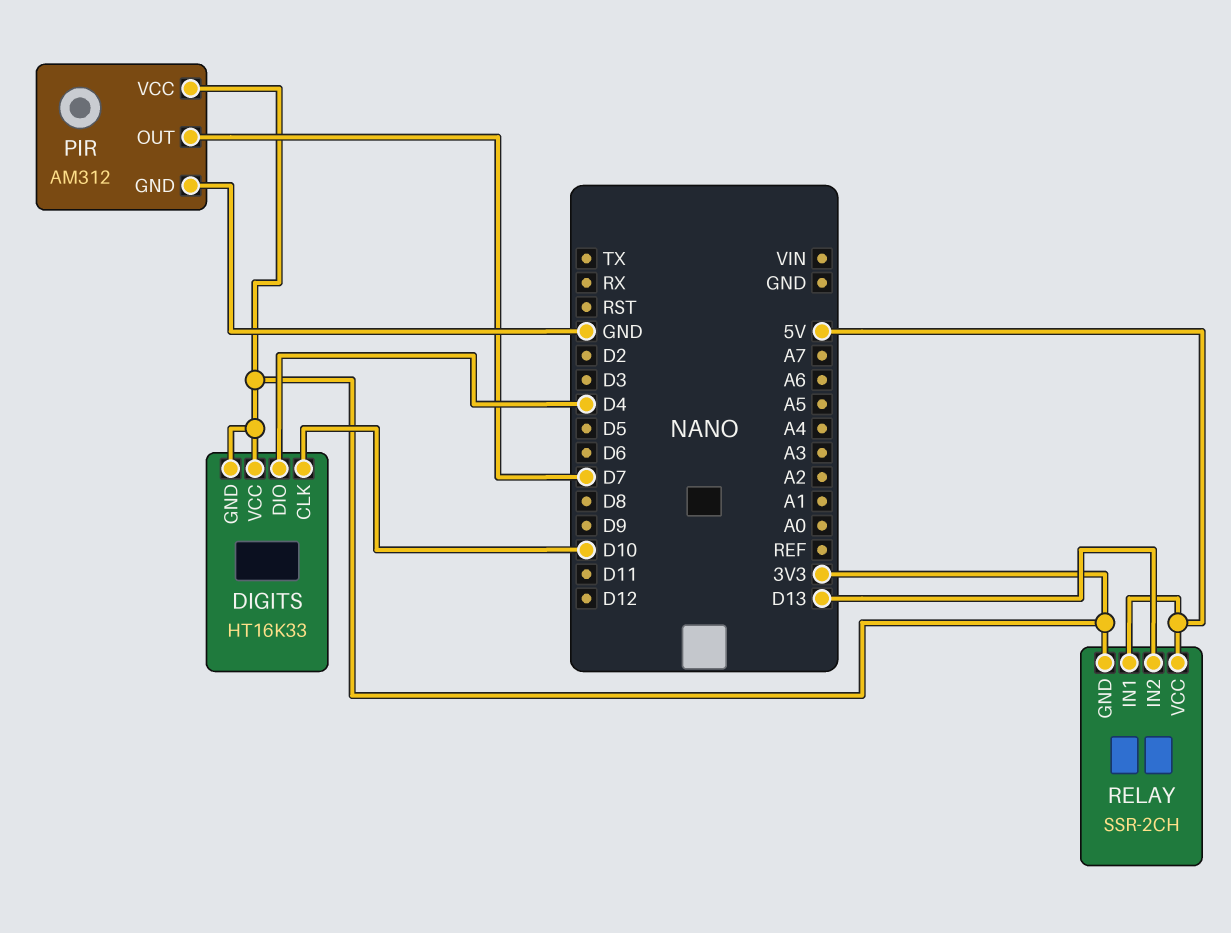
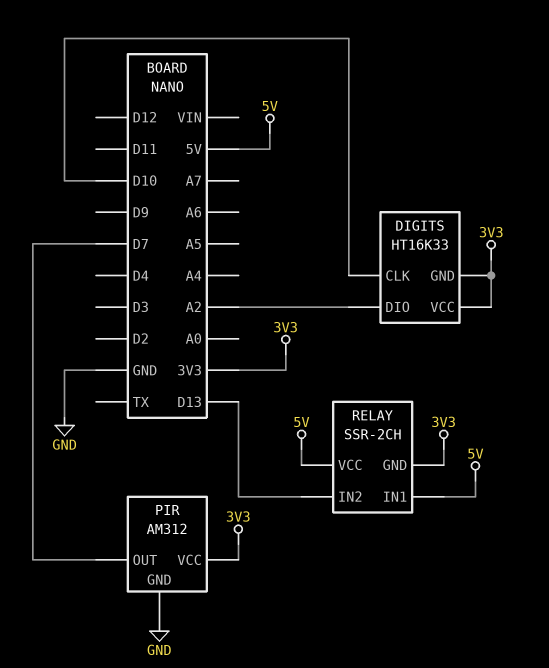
DIGITS pin DIO: D4 -> A2

